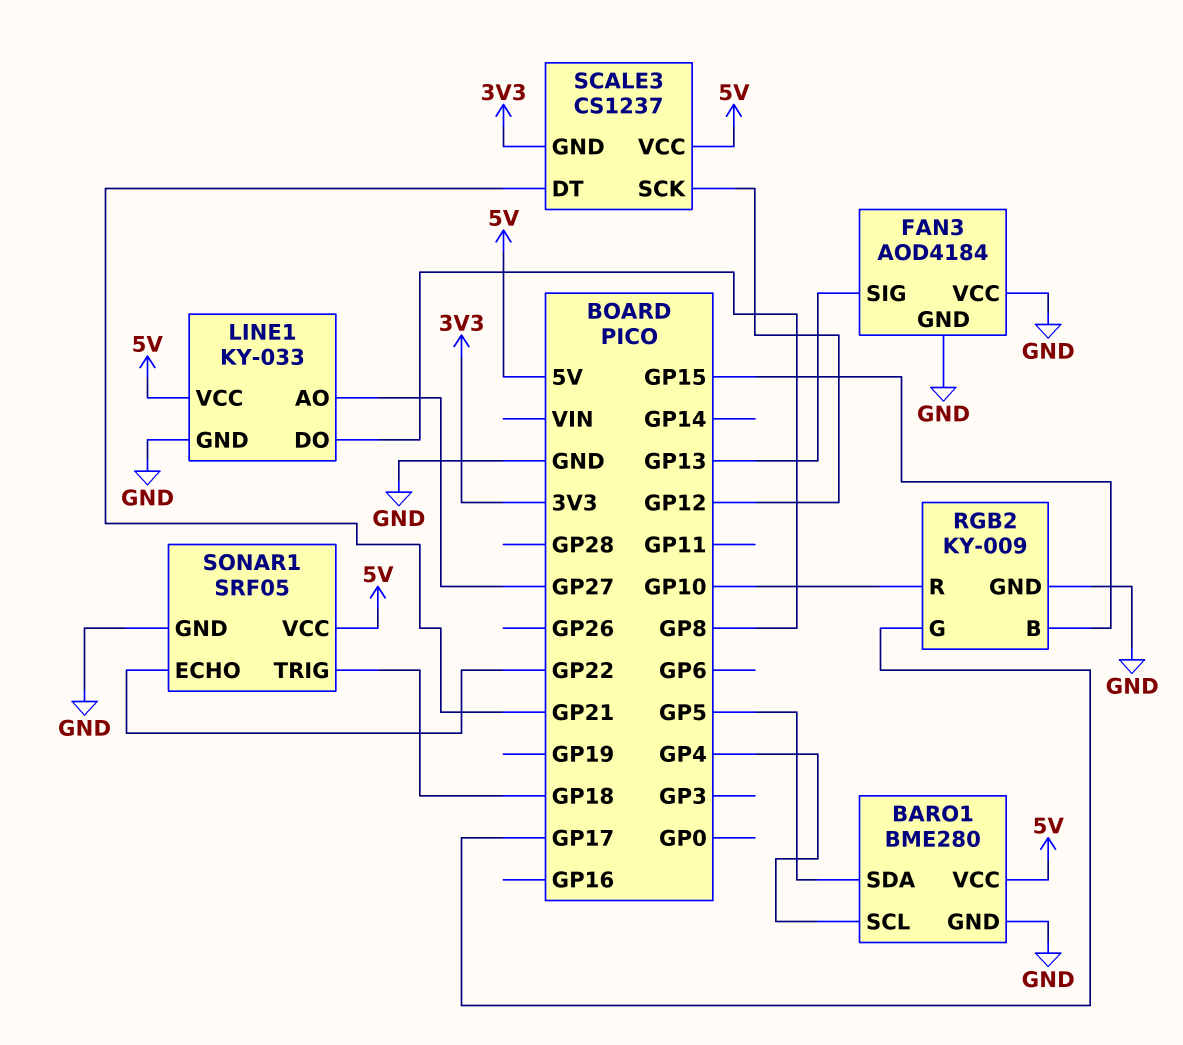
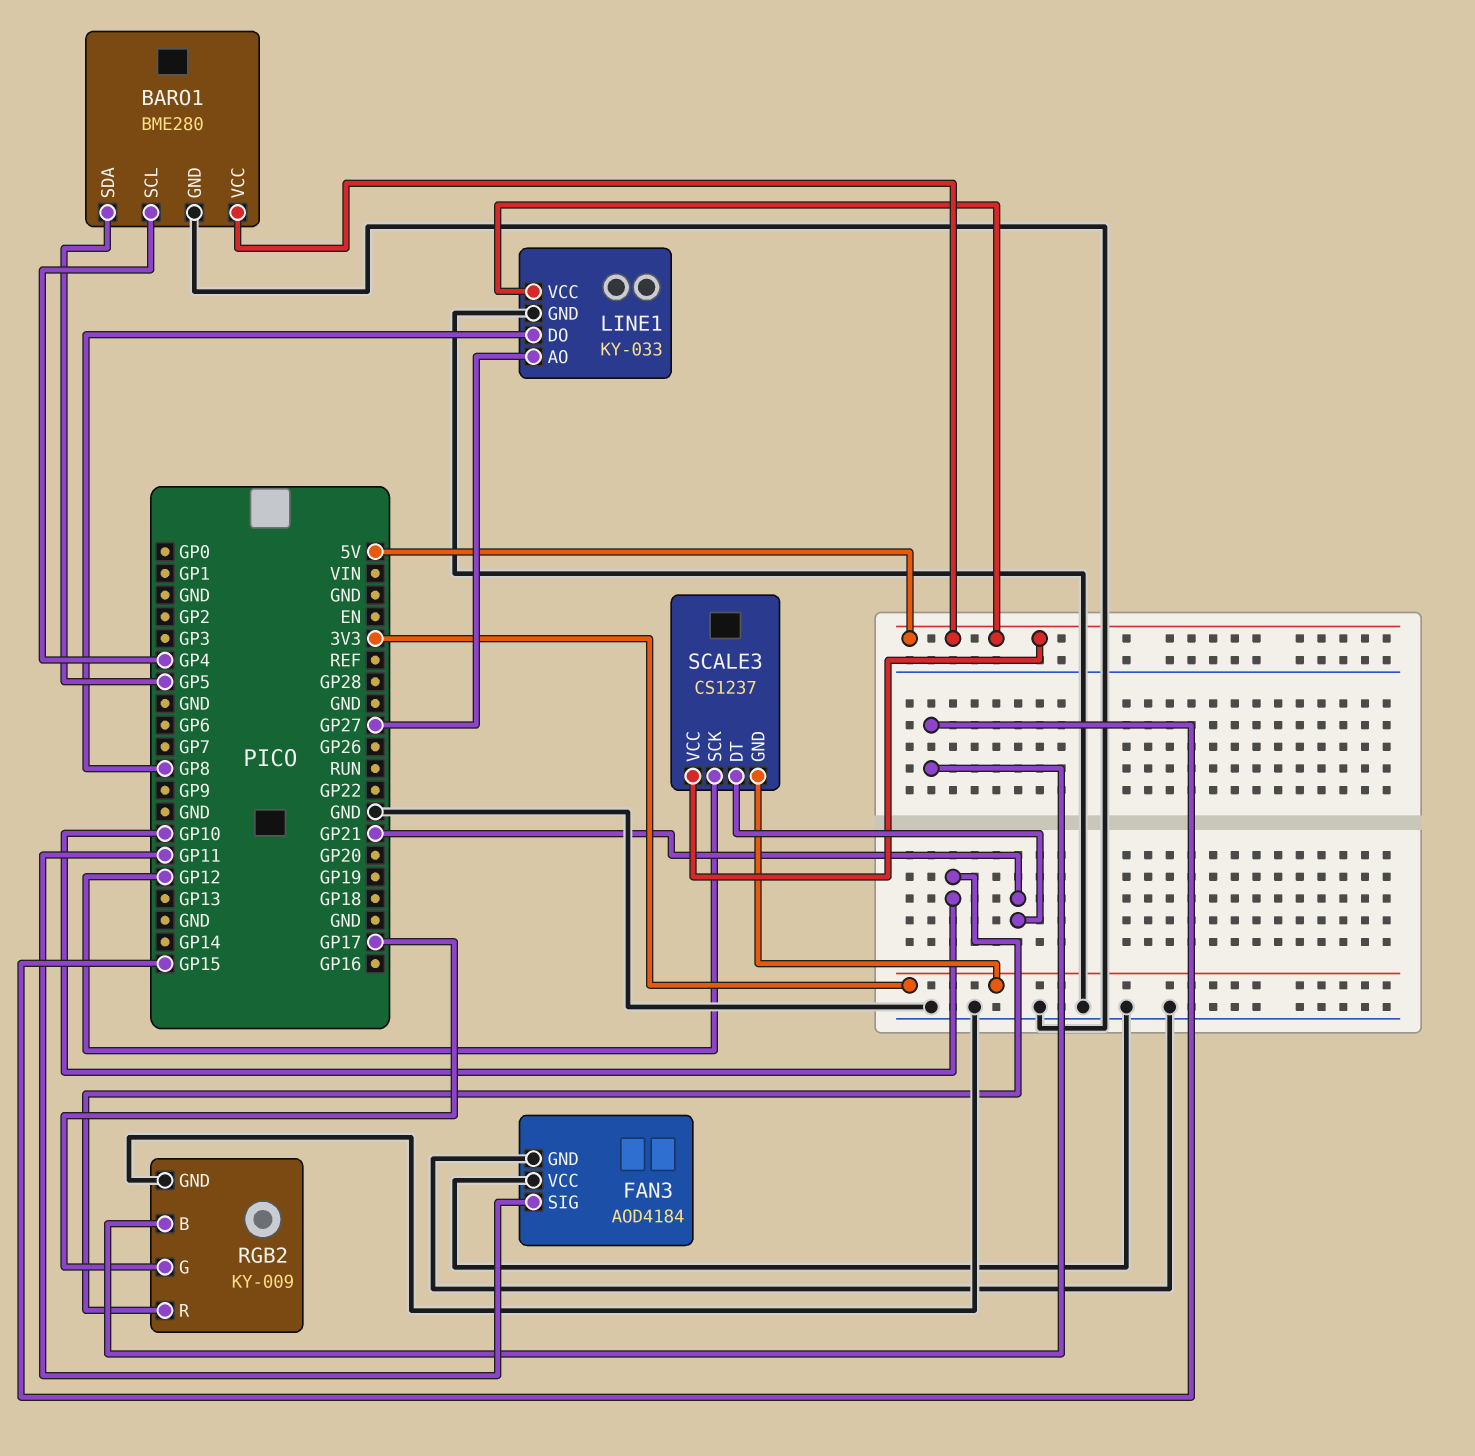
FAN3 pin SIG: GP13 -> GP11
SONAR1: SRF05 -> none
SONAR1 pin ECHO: GP22 -> none
SONAR1 pin GND: GND -> none
SONAR1 pin TRIG: GP18 -> none
SONAR1 pin VCC: 5V -> none

